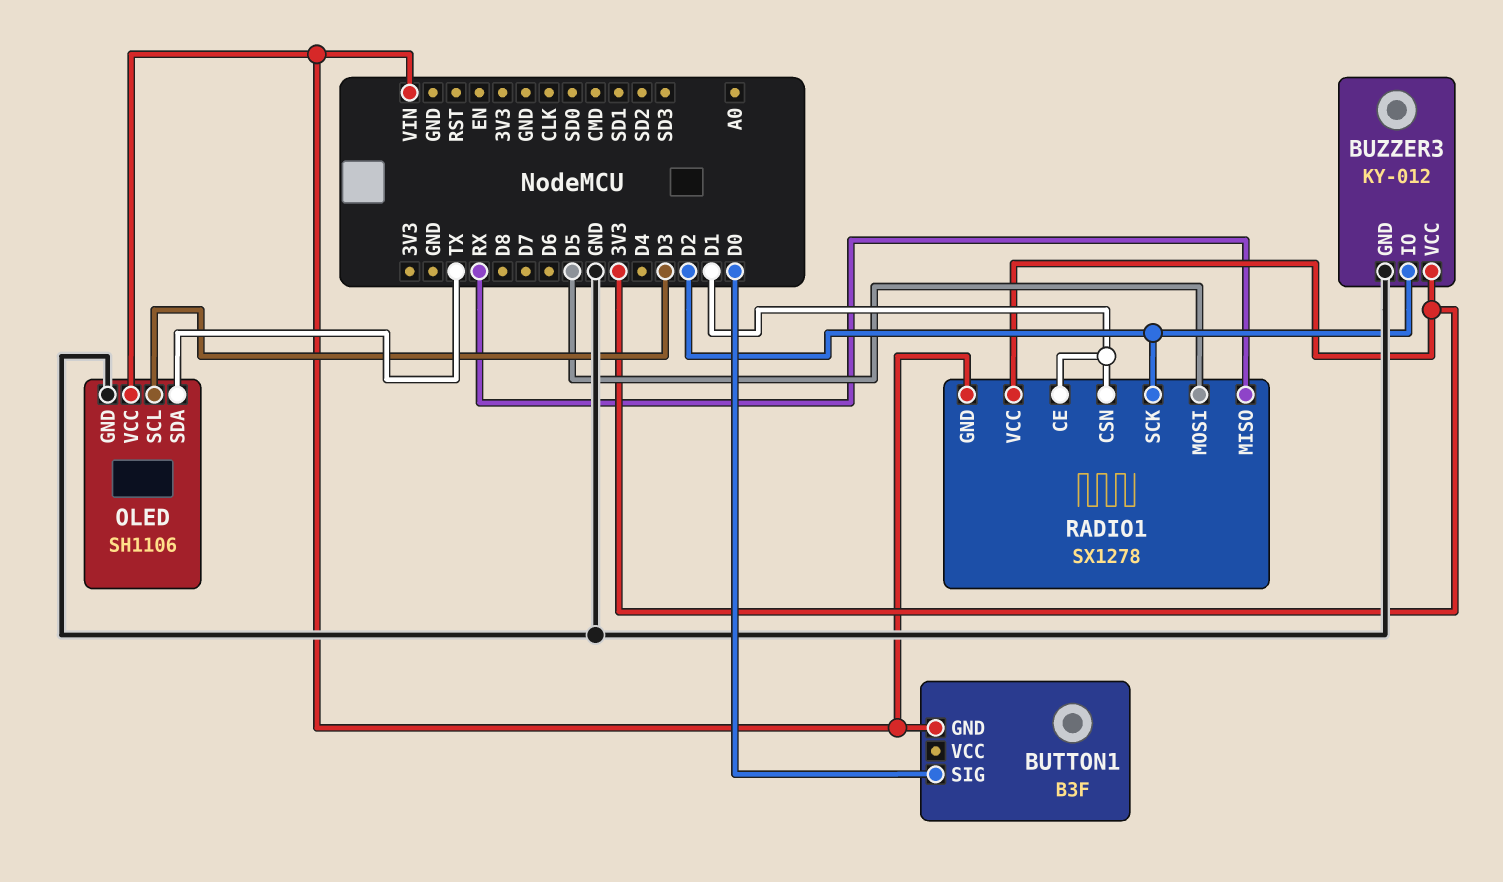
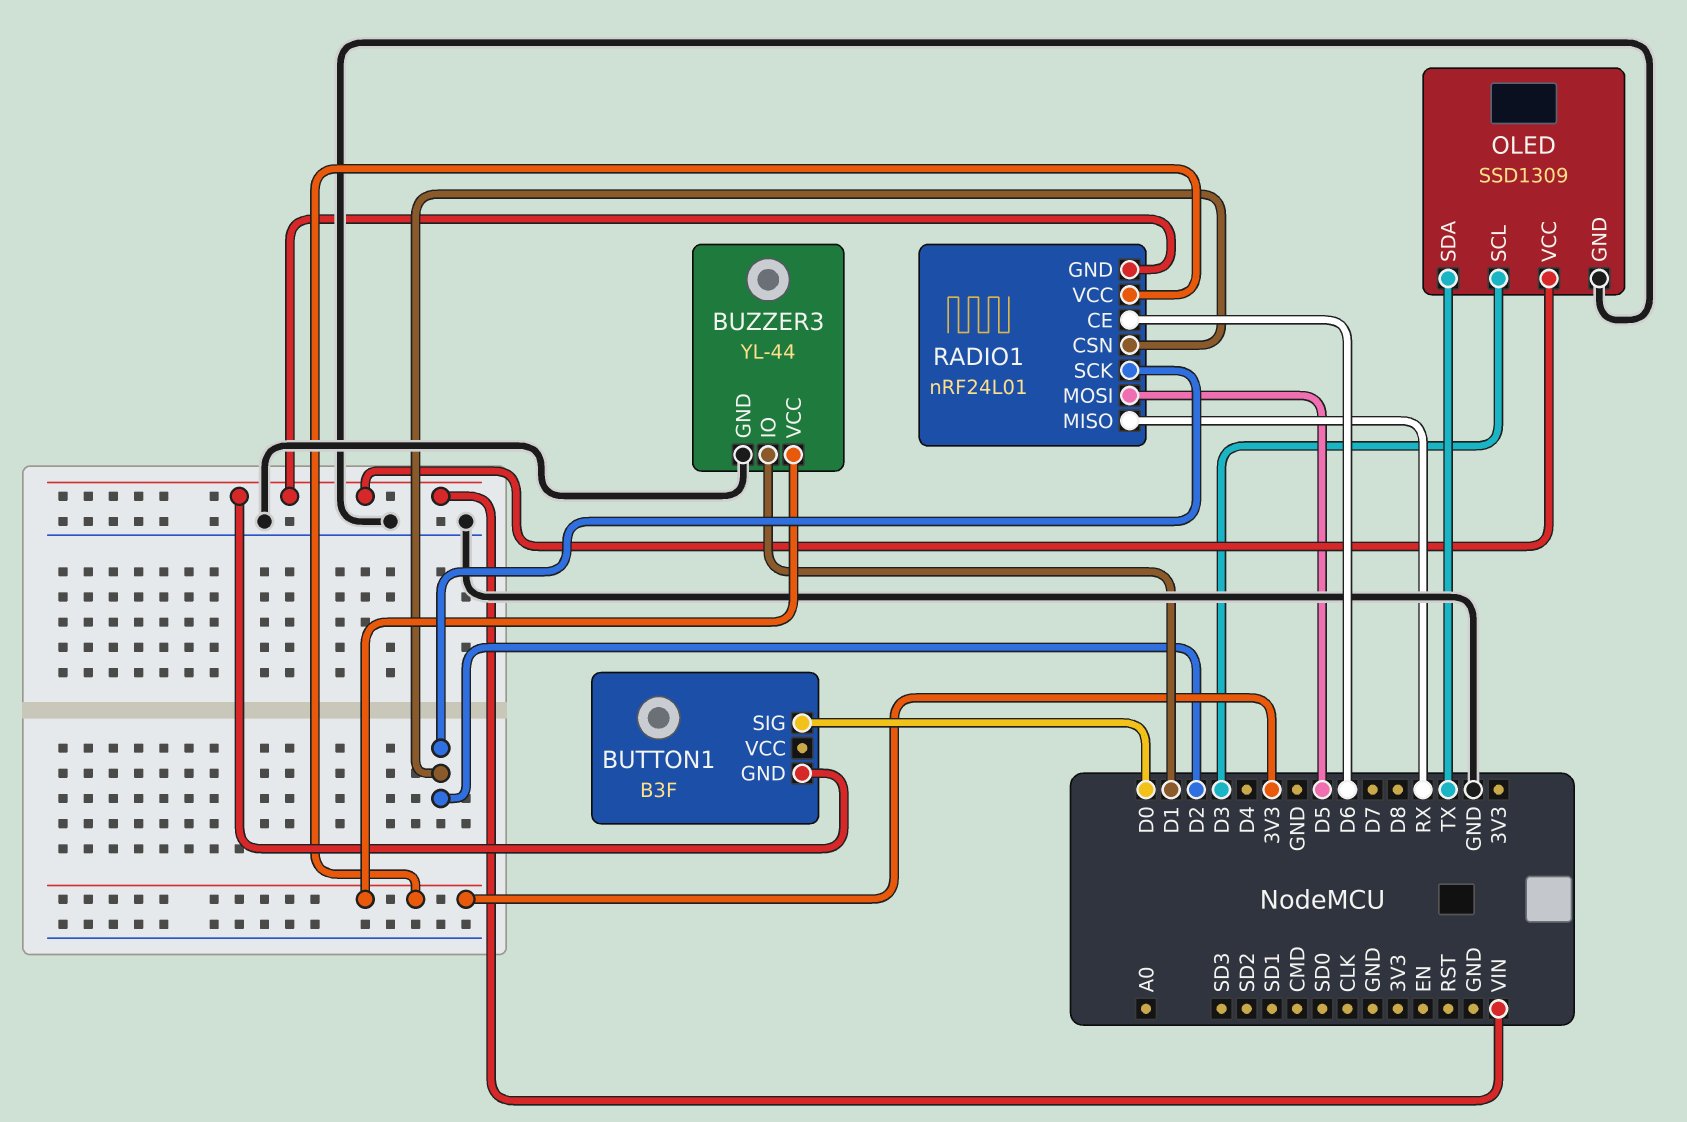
BUZZER3: KY-012 -> YL-44
BUZZER3 pin IO: D2 -> D1
OLED: SH1106 -> SSD1309
RADIO1: SX1278 -> nRF24L01
RADIO1 pin CE: D1 -> D6
RADIO1 pin CSN: D1 -> D2

